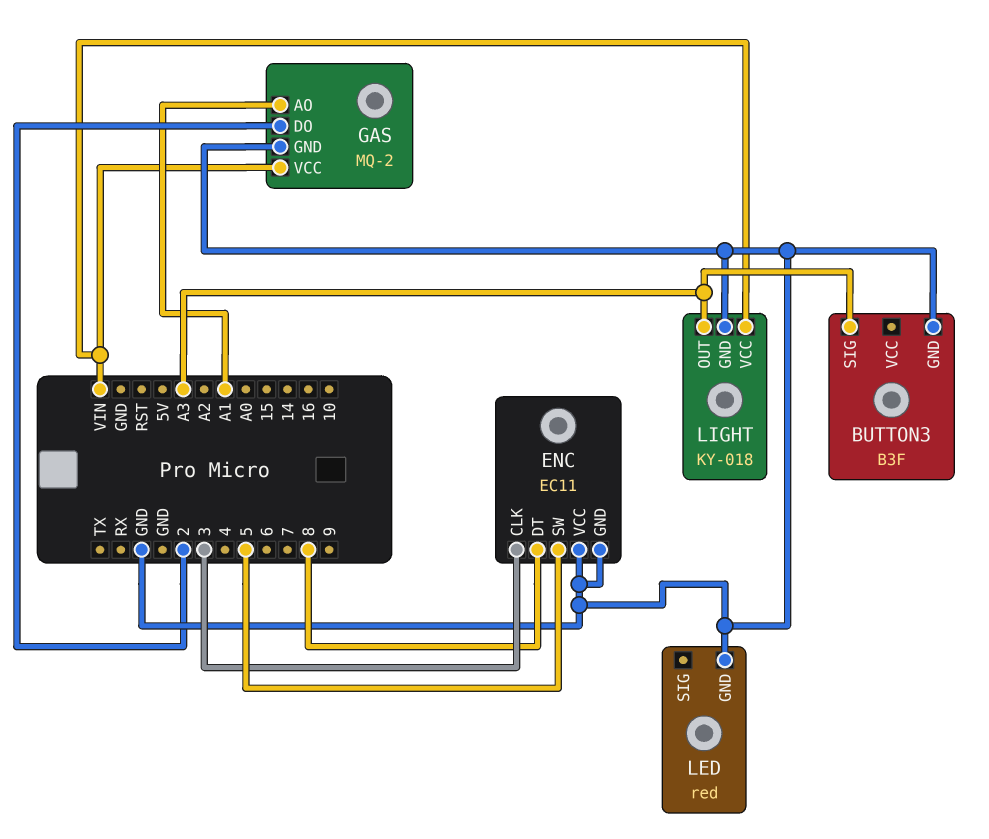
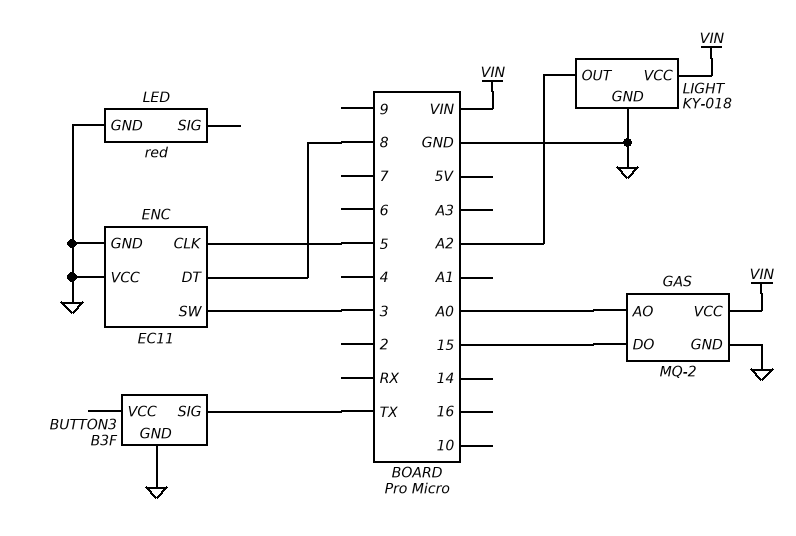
BUTTON3 pin SIG: A3 -> TX
ENC pin CLK: 3 -> 5
ENC pin SW: 5 -> 3
GAS pin AO: A1 -> A0
GAS pin DO: 2 -> 15
LIGHT pin OUT: A3 -> A2

